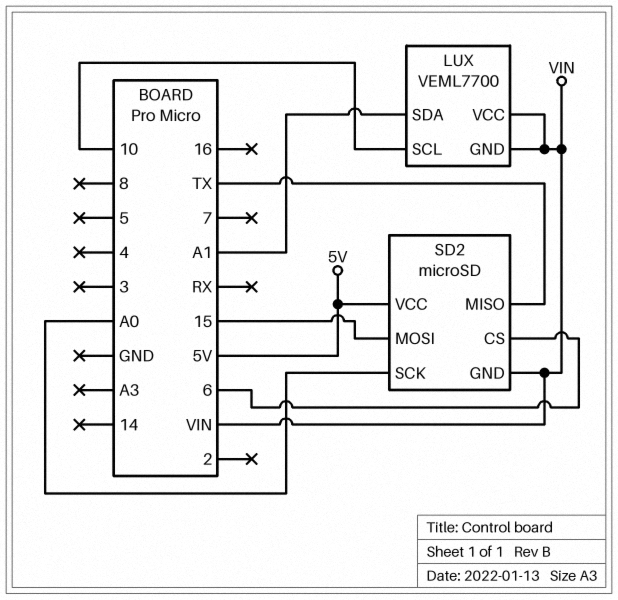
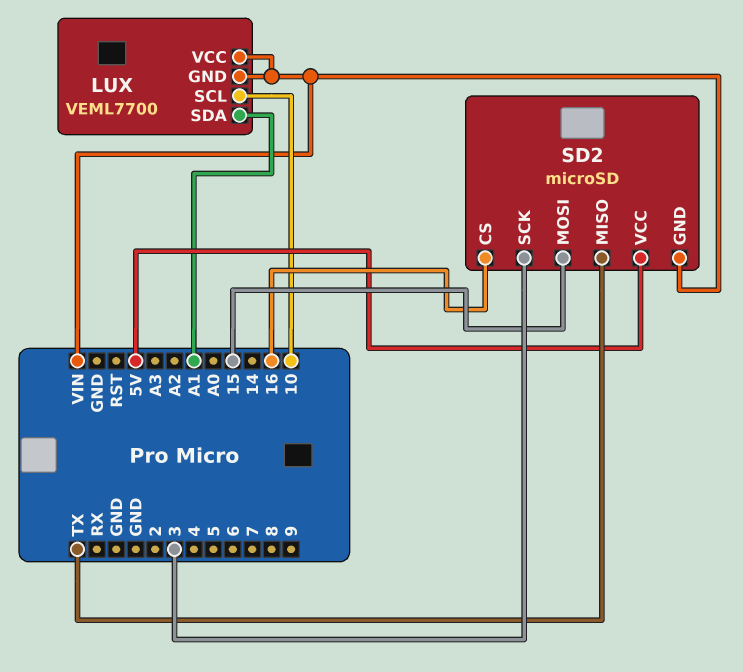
SD2 pin CS: 6 -> 16
SD2 pin SCK: A0 -> 3

